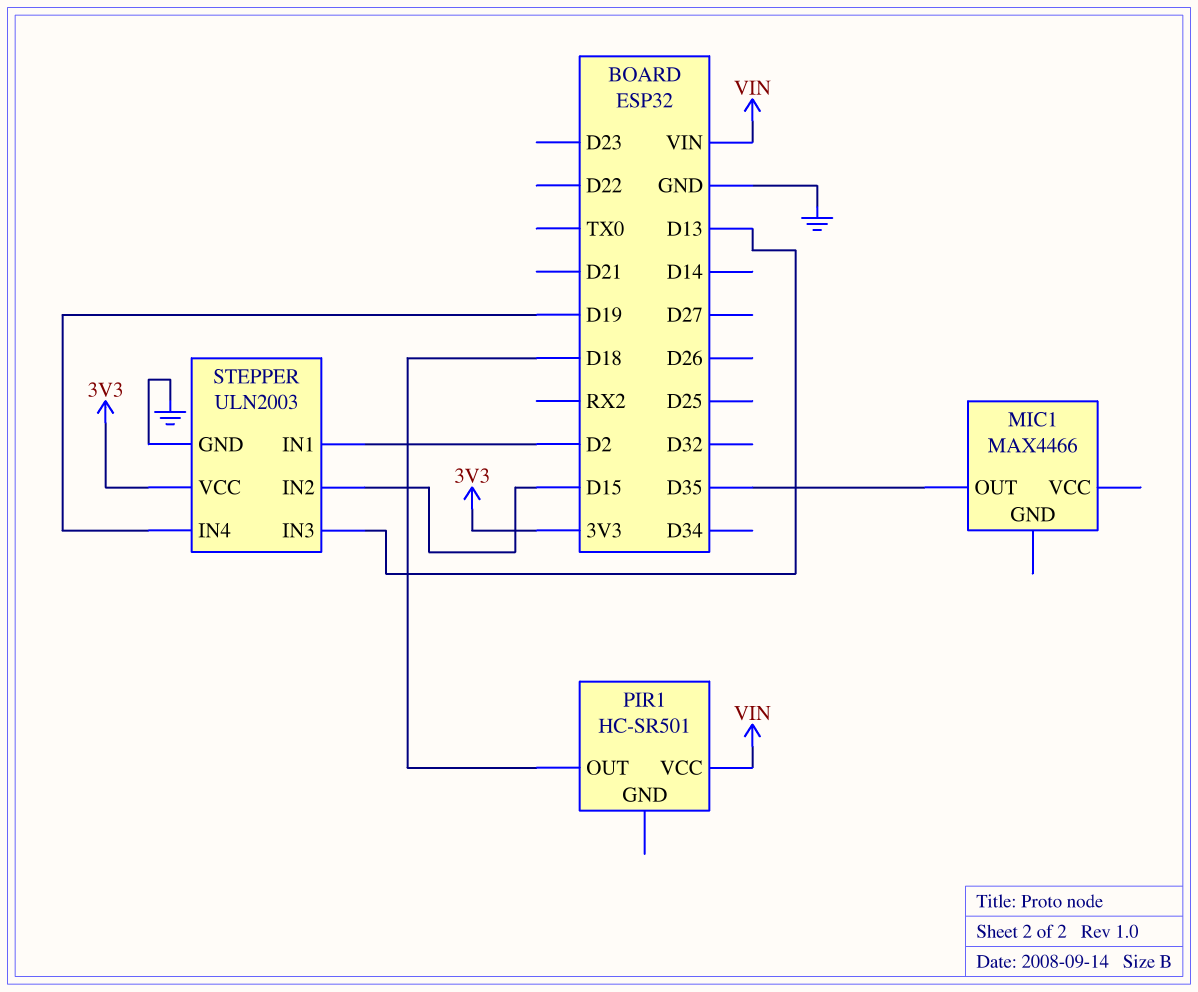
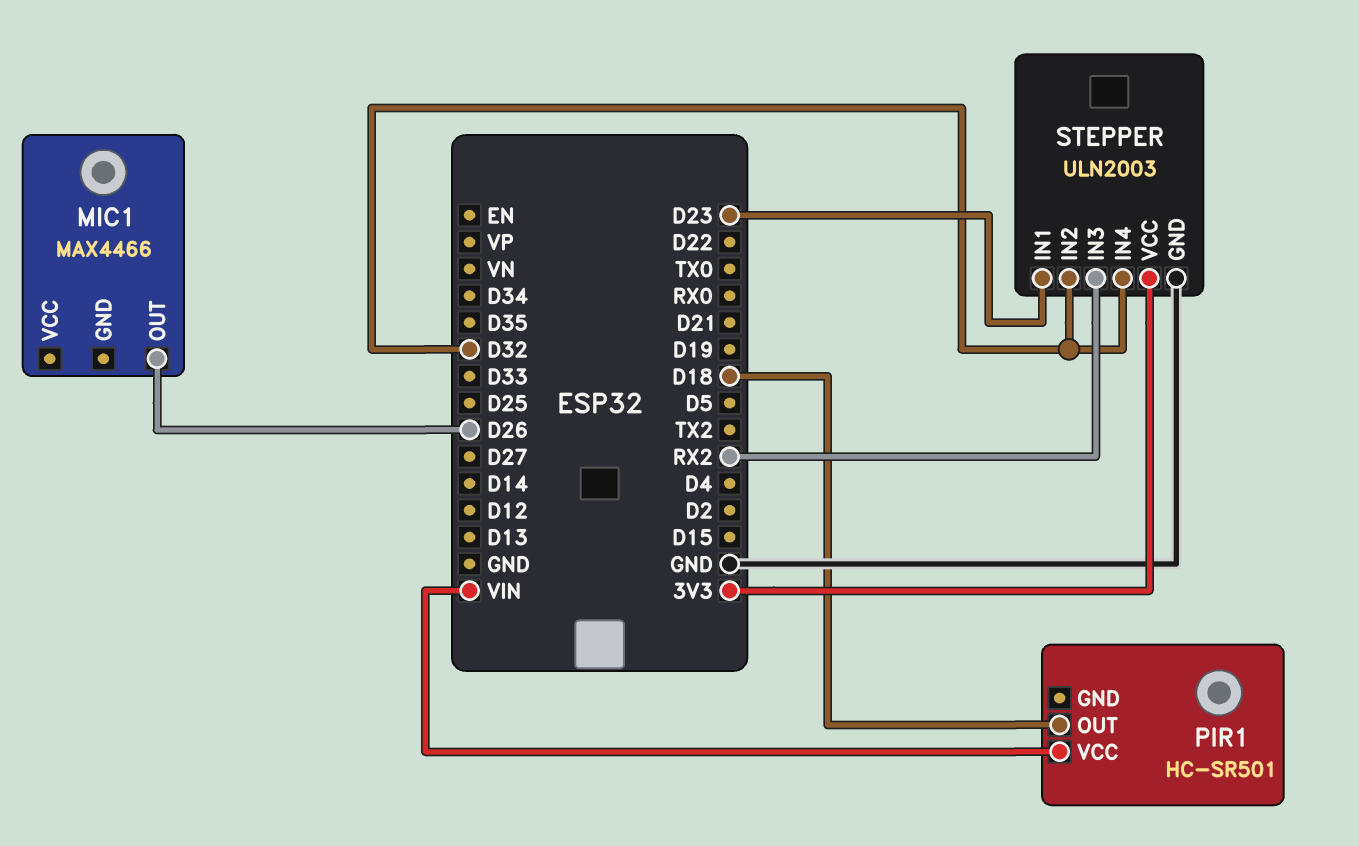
MIC1 pin OUT: D35 -> D26
STEPPER pin IN1: D2 -> D23
STEPPER pin IN2: D15 -> D32
STEPPER pin IN3: D13 -> RX2
STEPPER pin IN4: D19 -> D32

